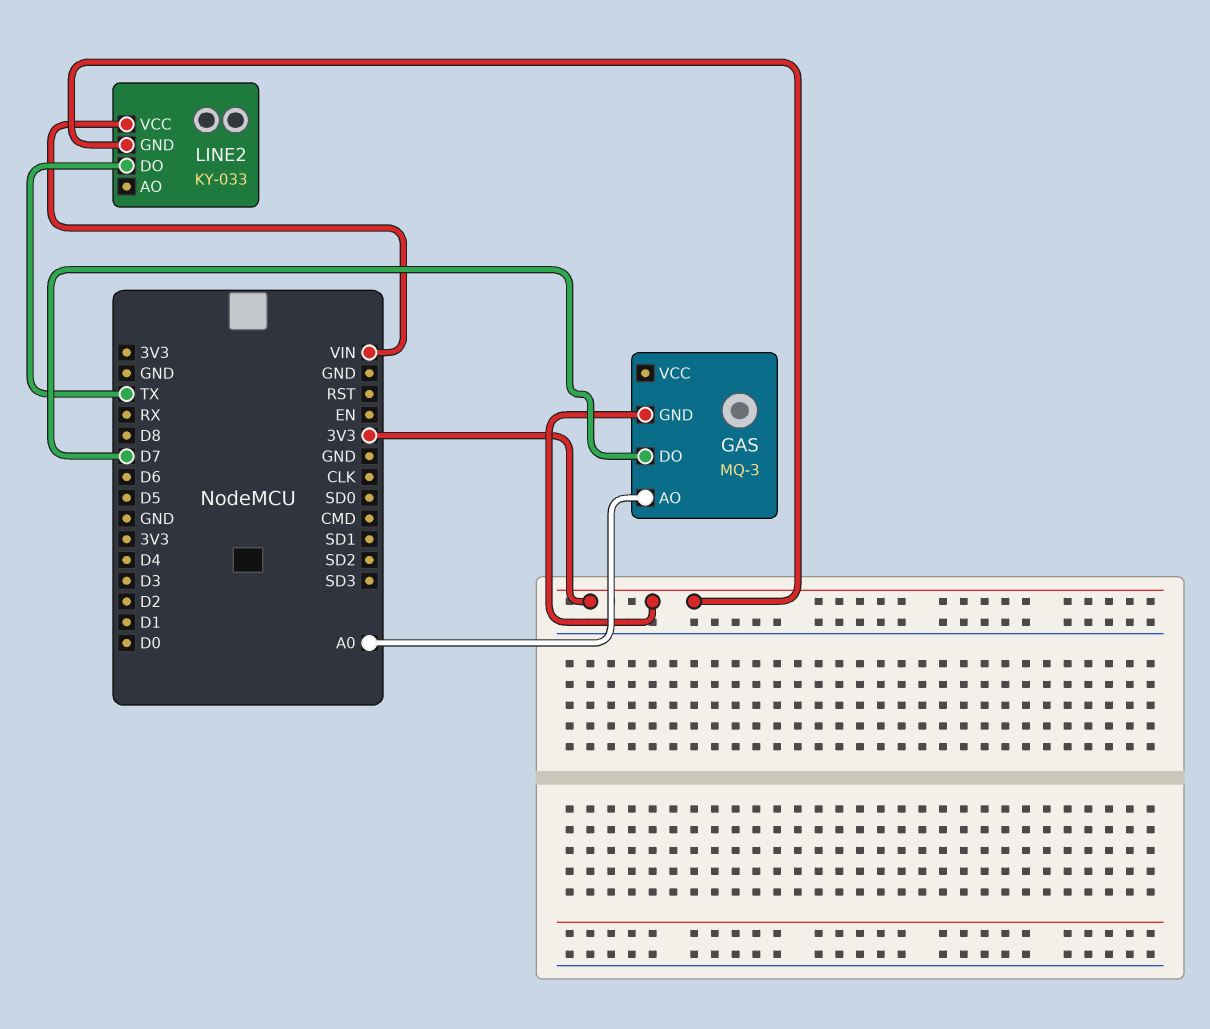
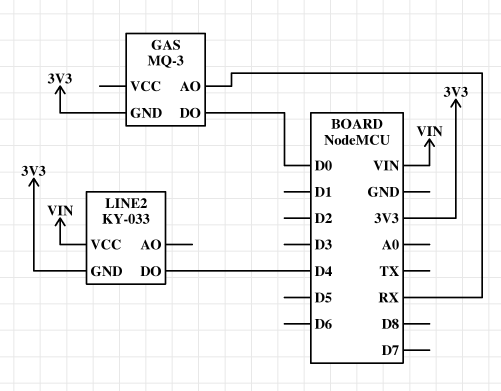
GAS pin AO: A0 -> RX
GAS pin DO: D7 -> D0
LINE2 pin DO: TX -> D4

